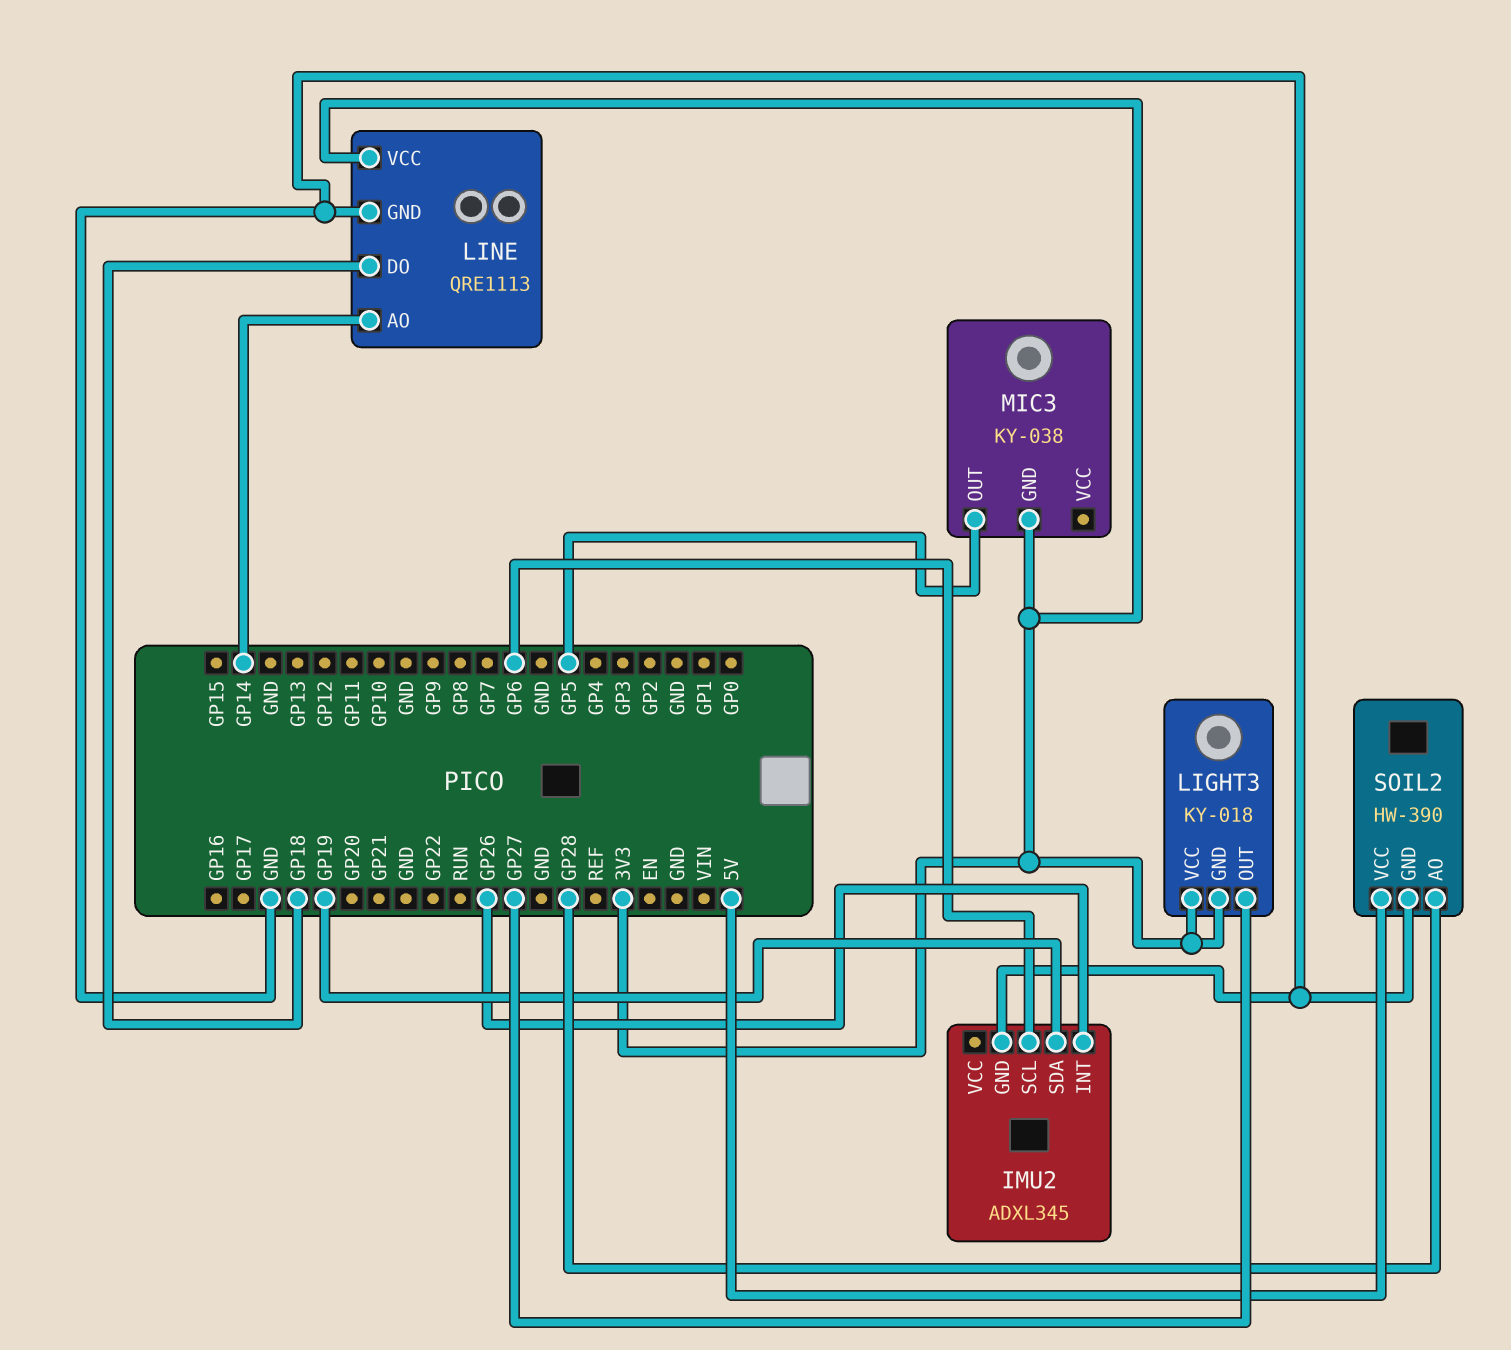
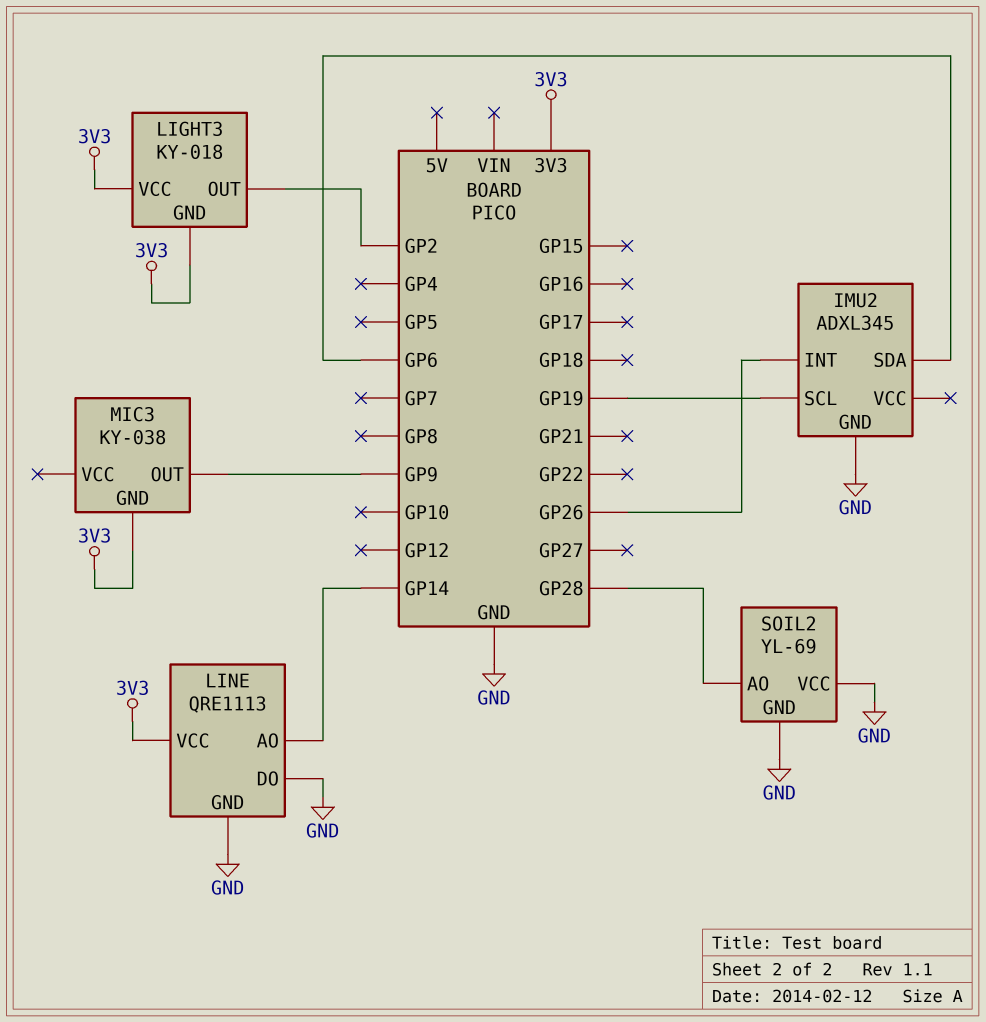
IMU2 pin SCL: GP6 -> GP19
IMU2 pin SDA: GP19 -> GP6
LIGHT3 pin OUT: GP27 -> GP2
LINE pin DO: GP18 -> GND
MIC3 pin OUT: GP5 -> GP9
SOIL2: HW-390 -> YL-69
SOIL2 pin VCC: 5V -> GND

